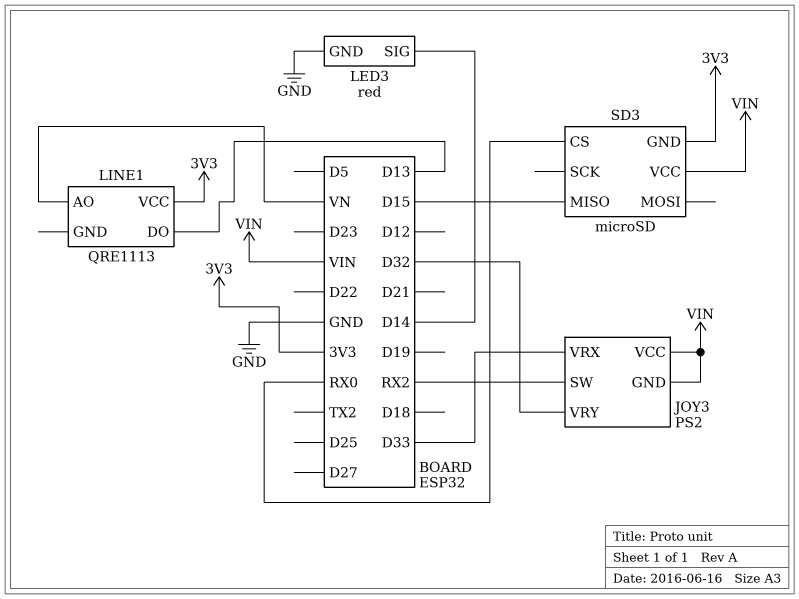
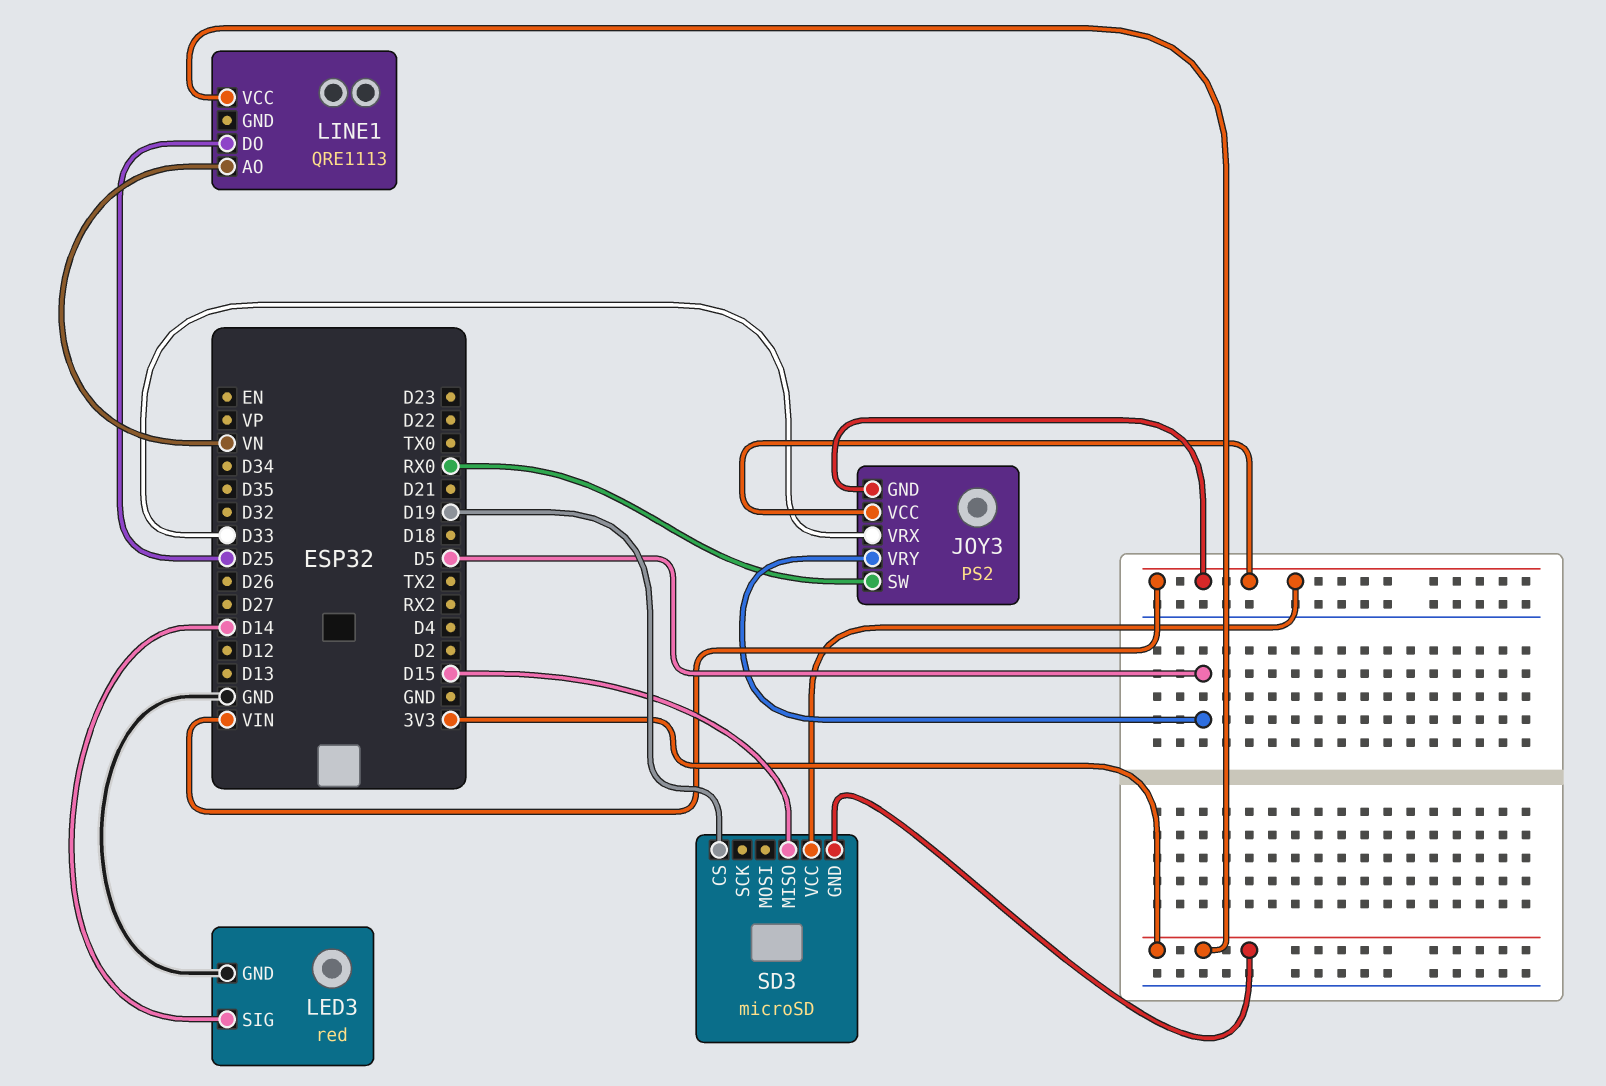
JOY3 pin SW: RX2 -> RX0
JOY3 pin VRY: D32 -> D5
LINE1 pin DO: D13 -> D25
SD3 pin CS: RX0 -> D19

